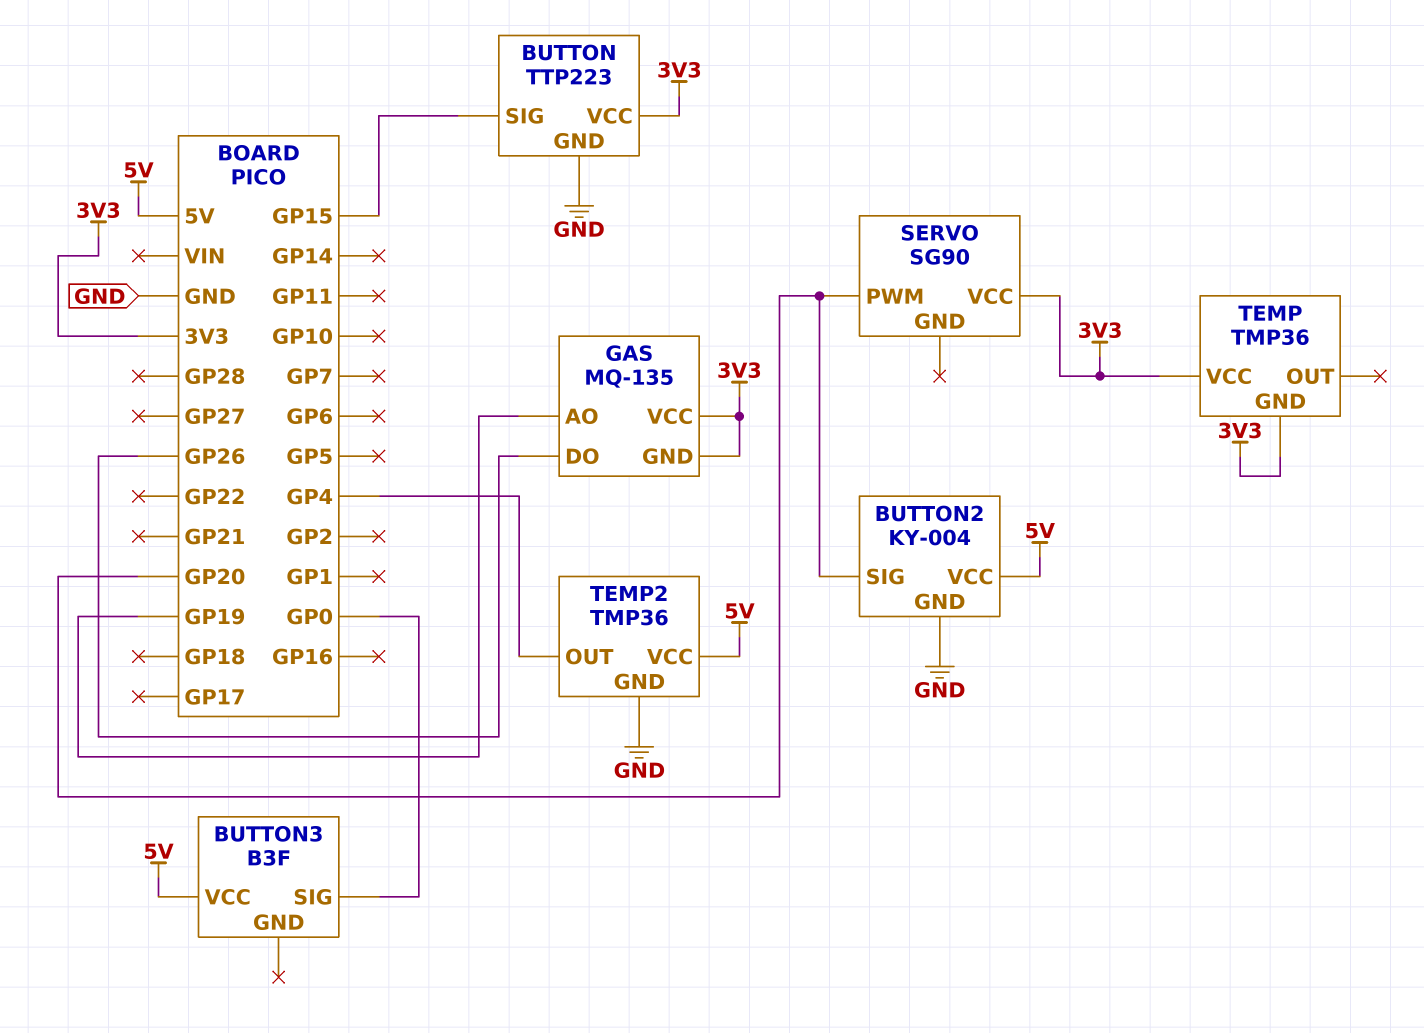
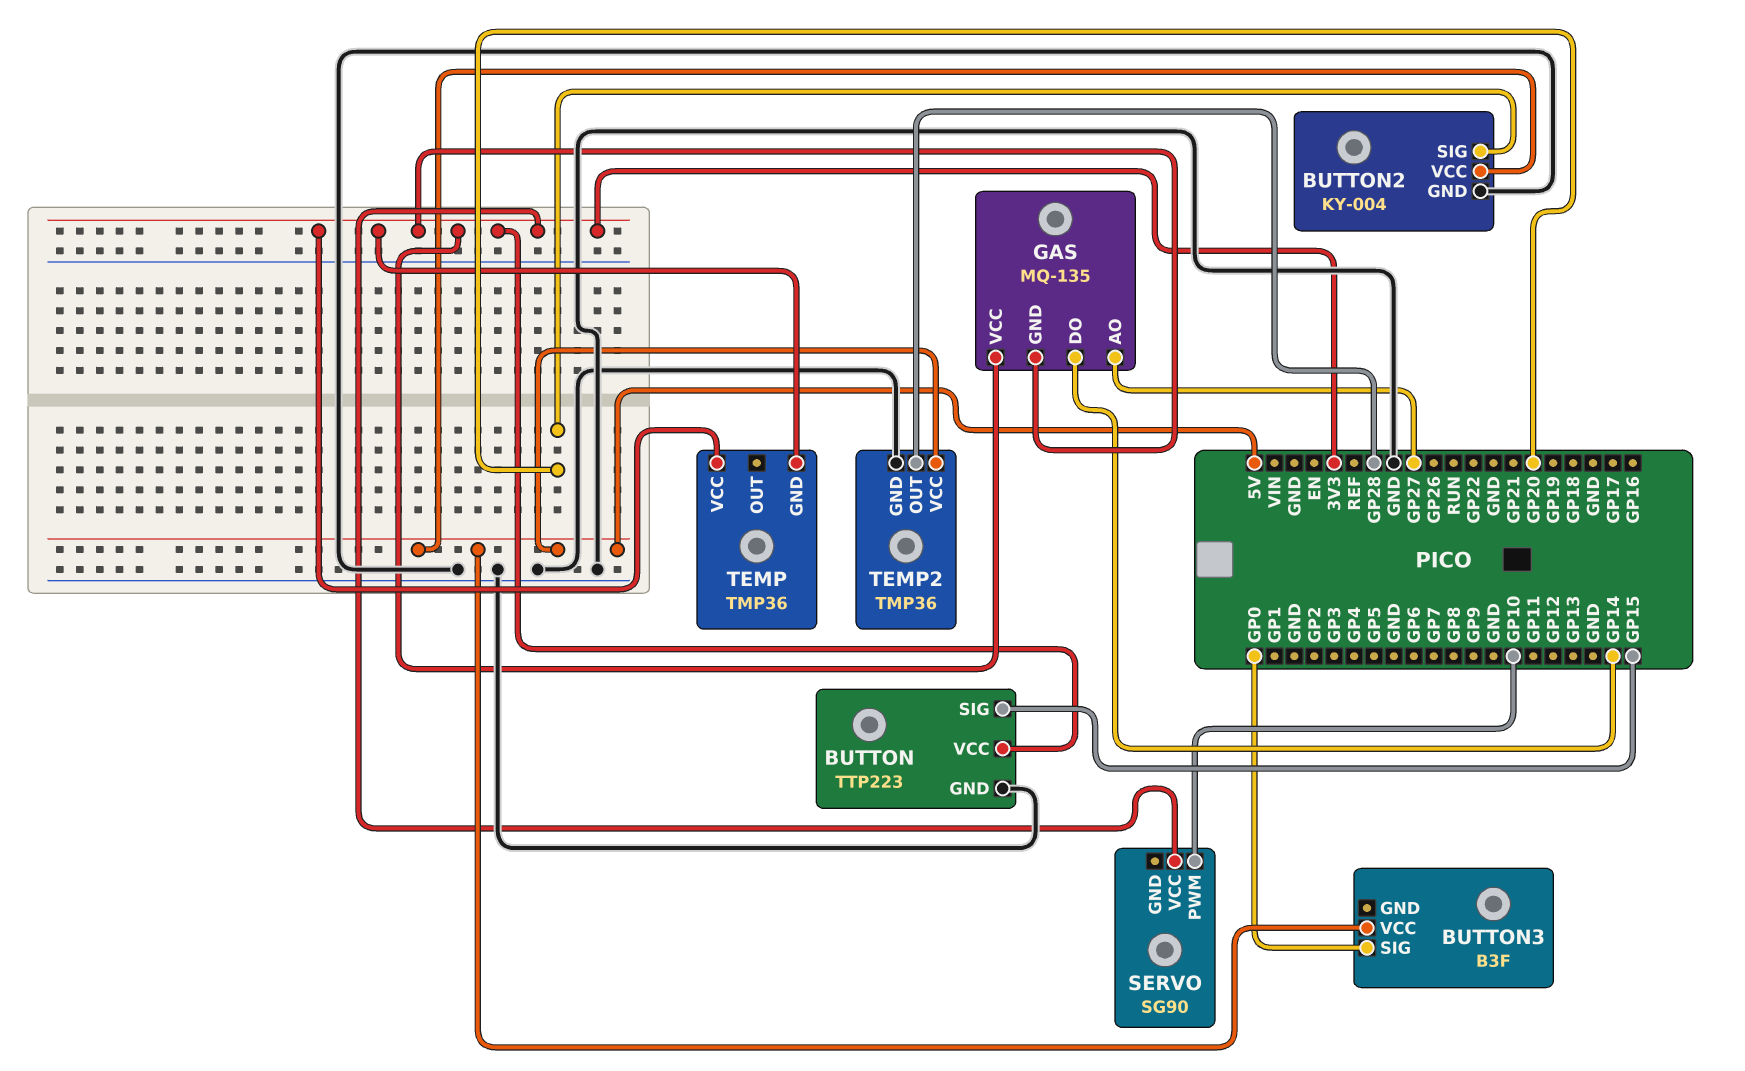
GAS pin AO: GP19 -> GP27
GAS pin DO: GP26 -> GP14
SERVO pin PWM: GP20 -> GP10
TEMP2 pin OUT: GP4 -> GP28

